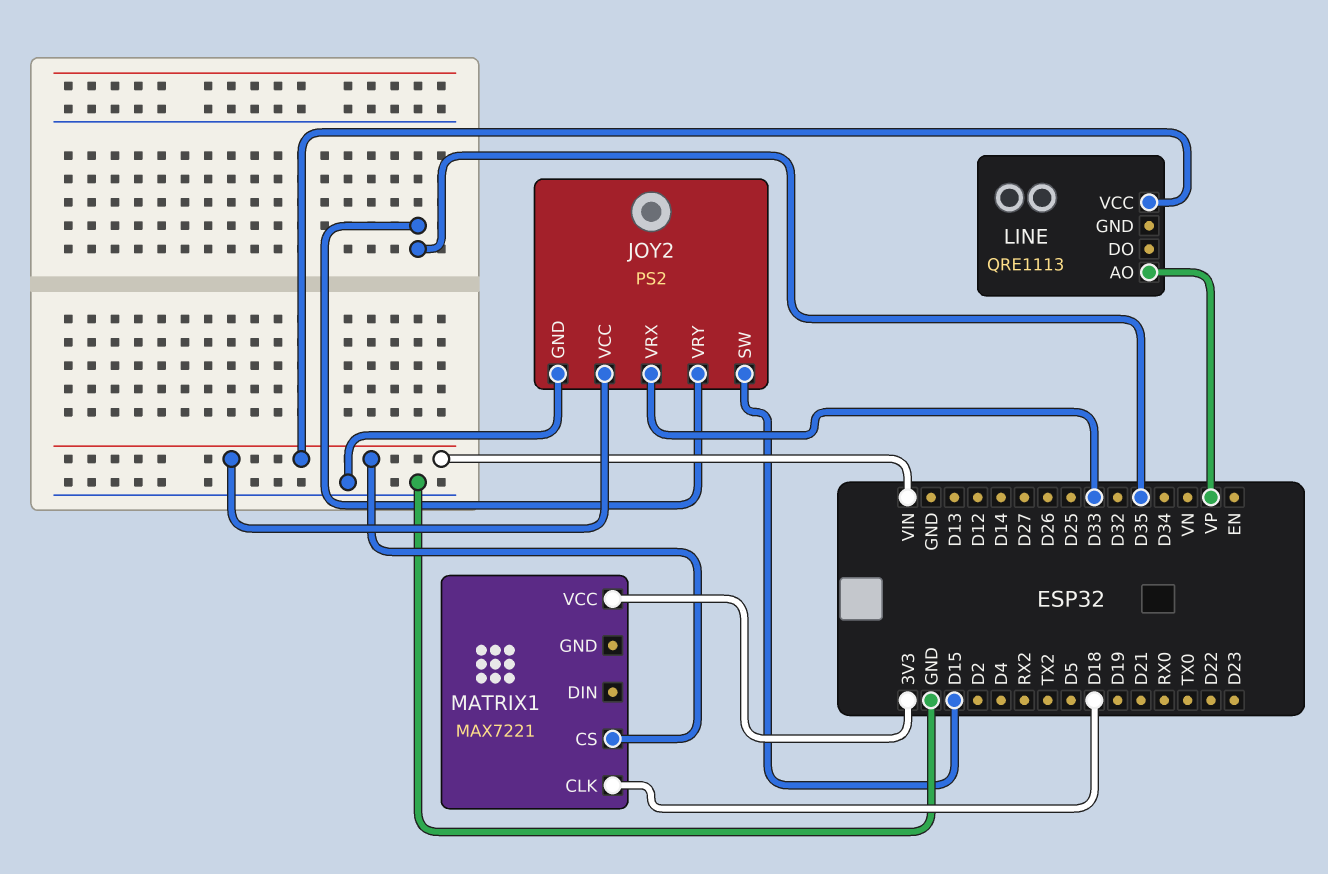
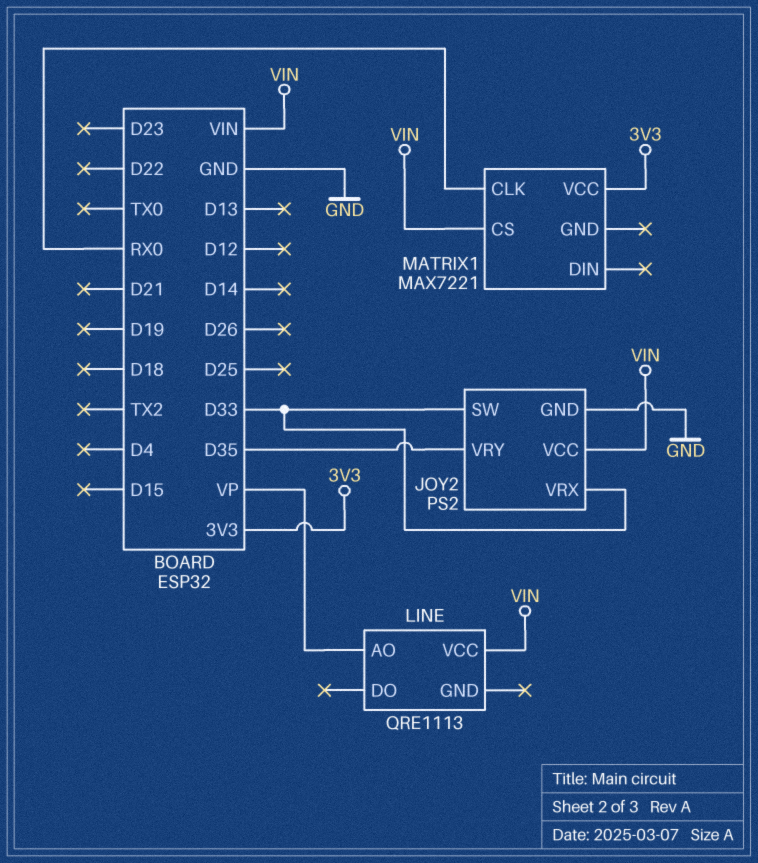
JOY2 pin SW: D15 -> D33
MATRIX1 pin CLK: D18 -> RX0

